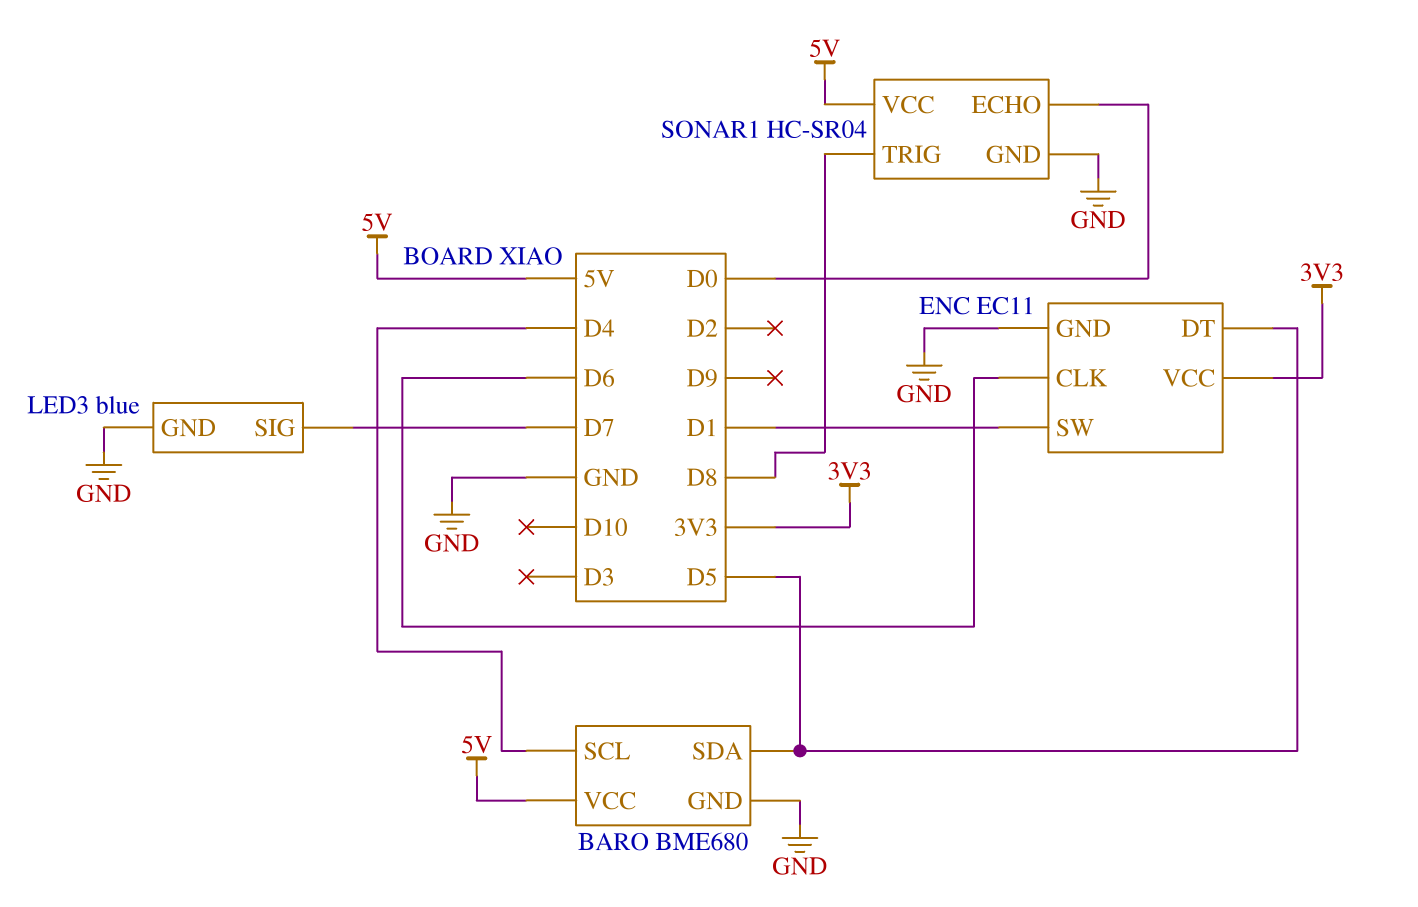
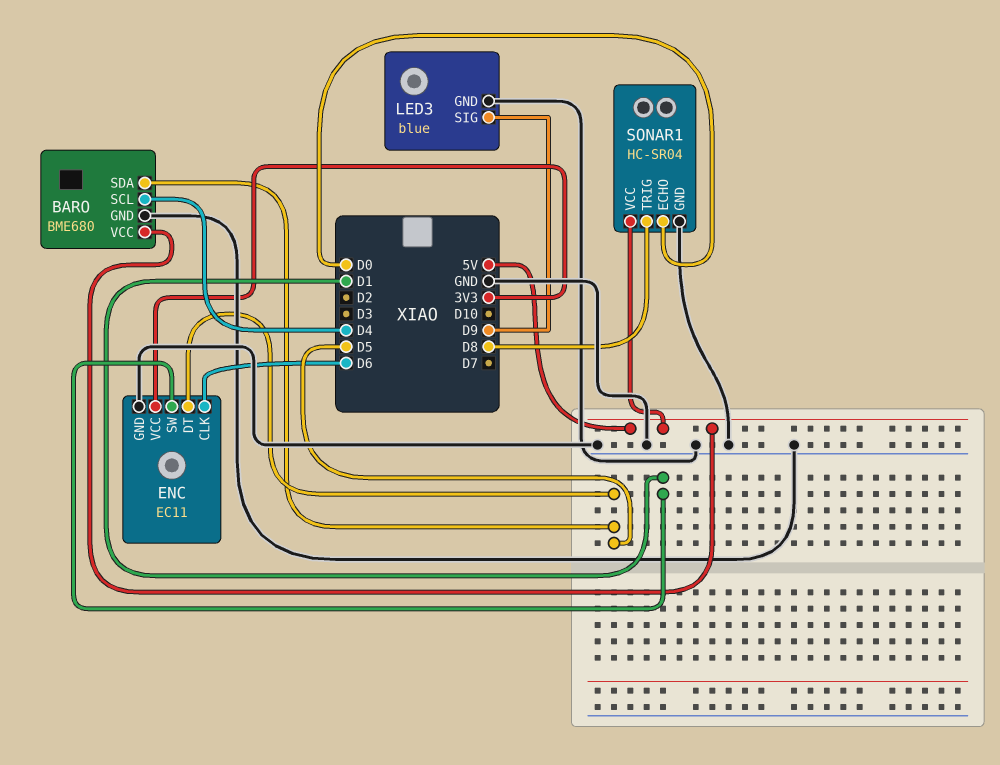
LED3 pin SIG: D7 -> D9

